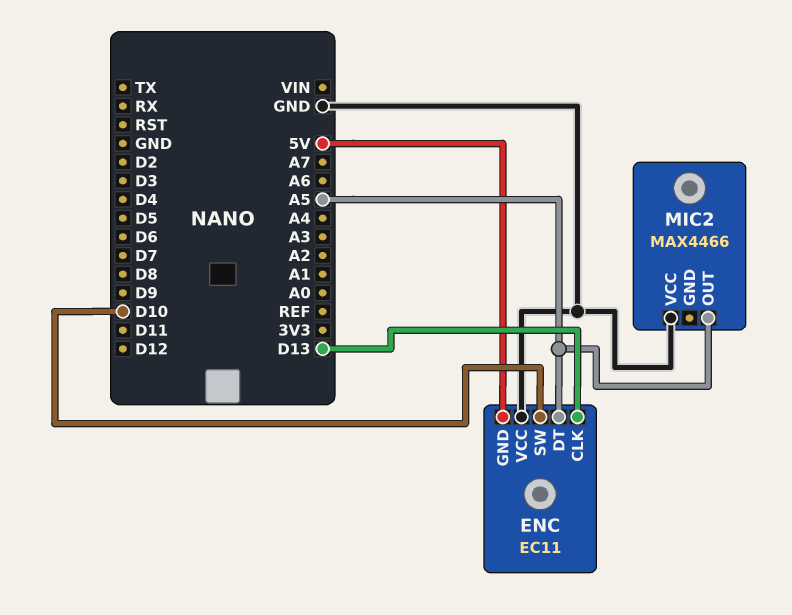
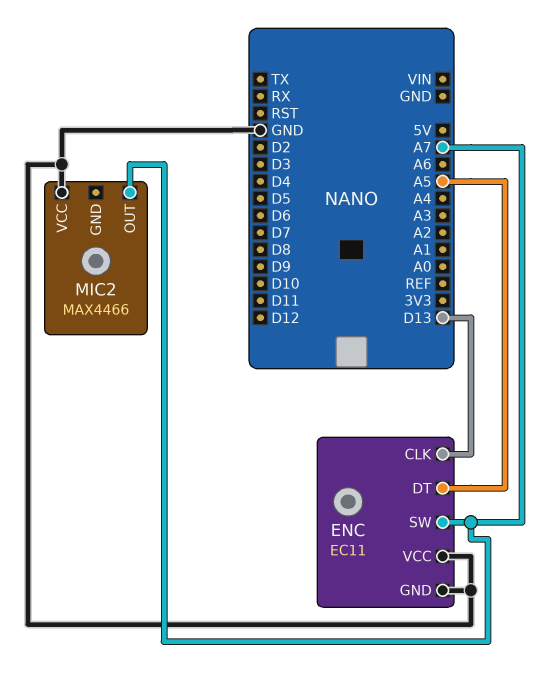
ENC pin GND: 5V -> GND
ENC pin SW: D10 -> A7
MIC2 pin OUT: A5 -> A7

